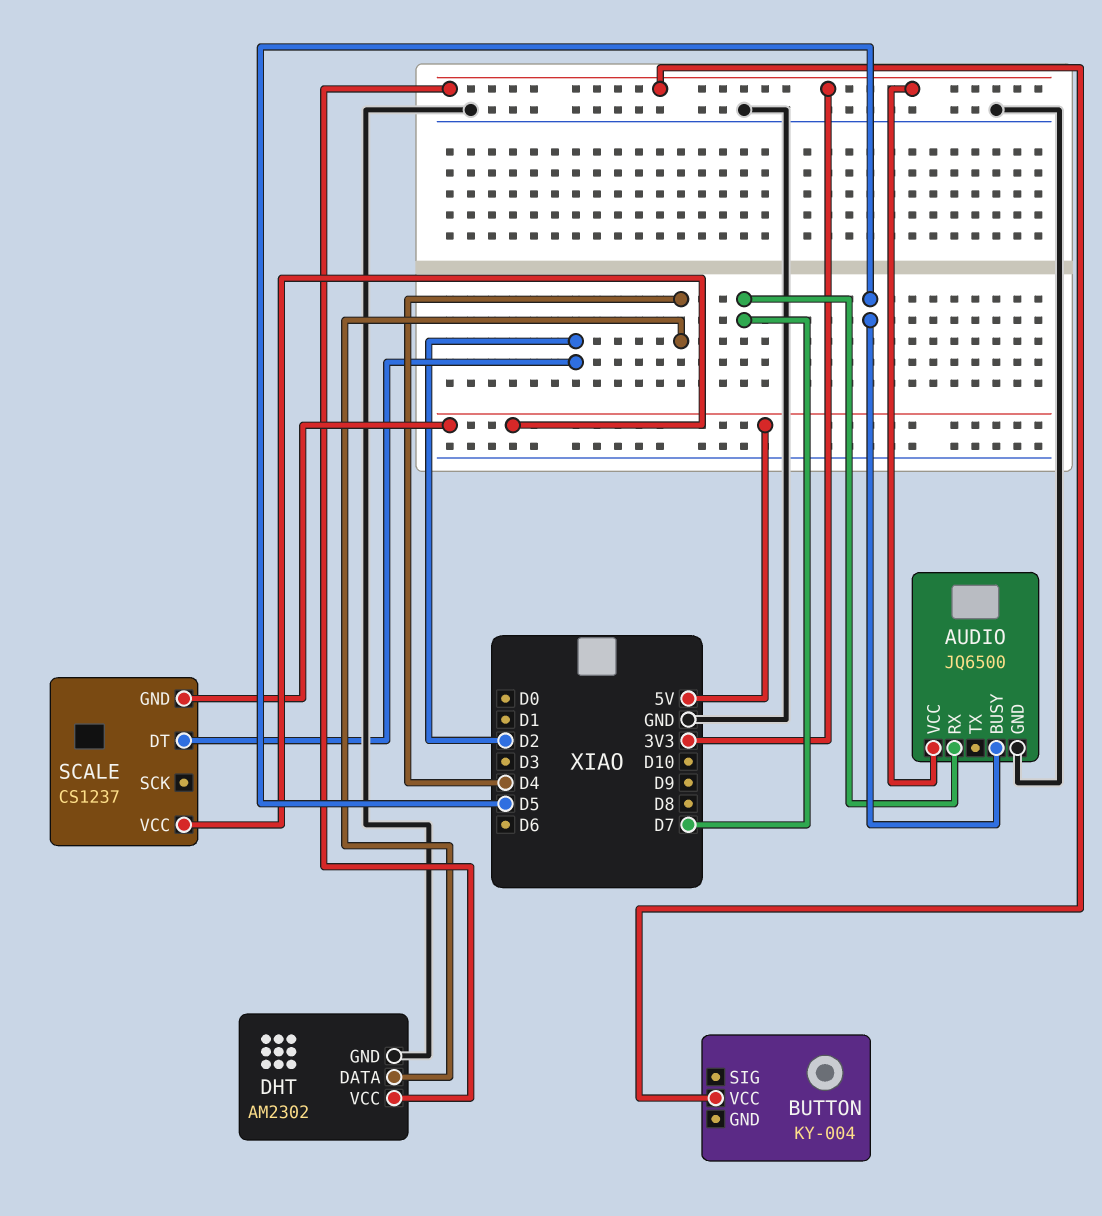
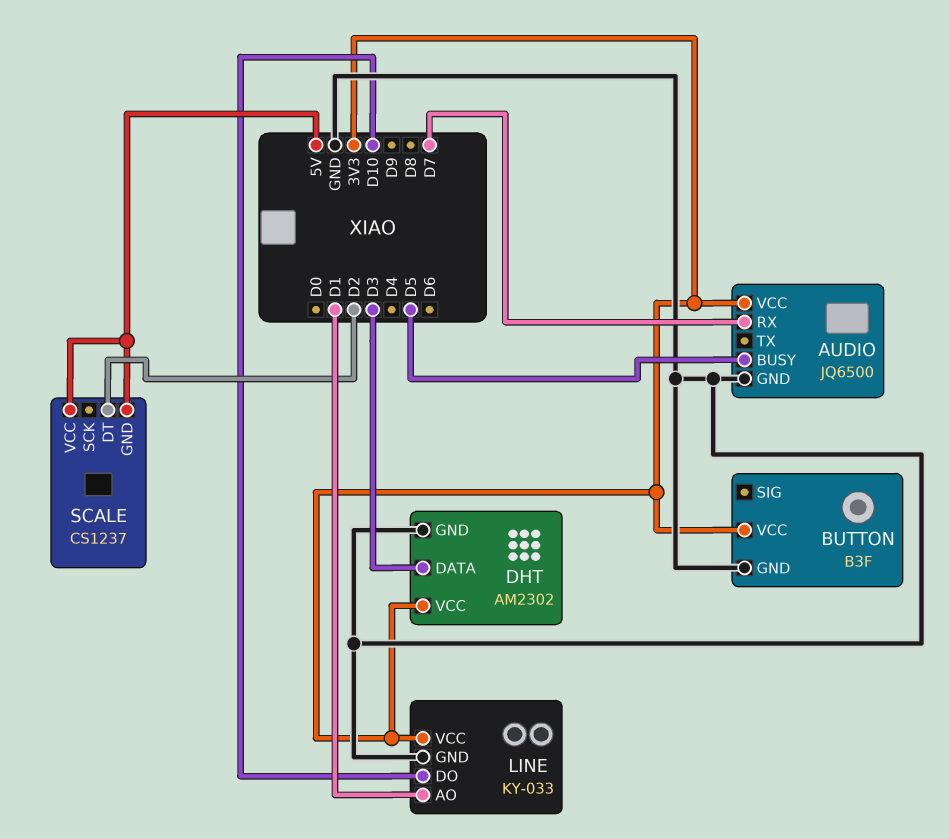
BUTTON: KY-004 -> B3F
BUTTON pin GND: none -> GND
DHT pin DATA: D4 -> D3
LINE: none -> KY-033
LINE pin AO: none -> D1
LINE pin DO: none -> D10
LINE pin GND: none -> GND
LINE pin VCC: none -> 3V3

